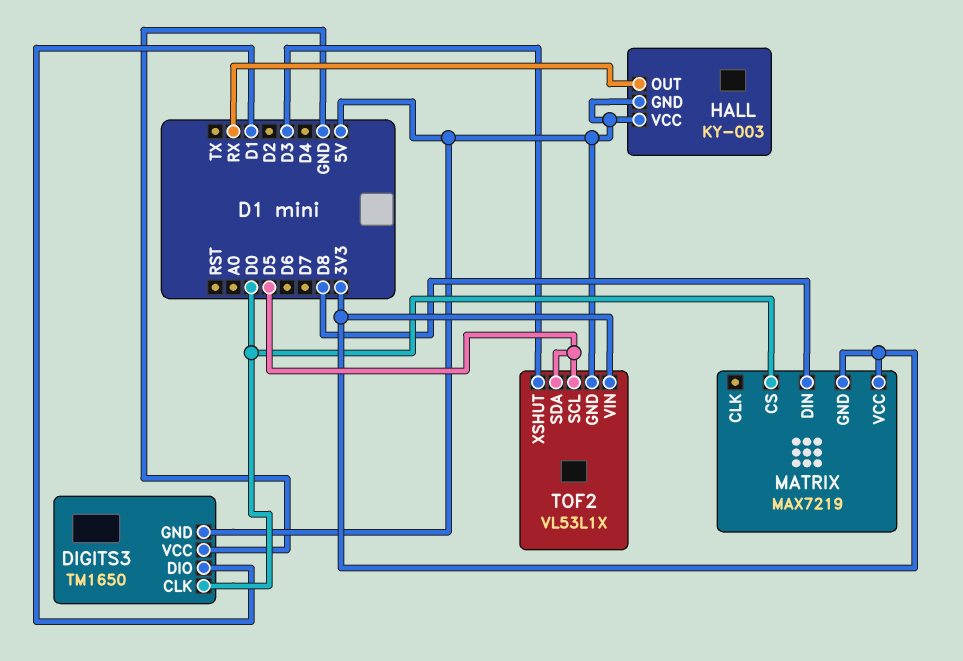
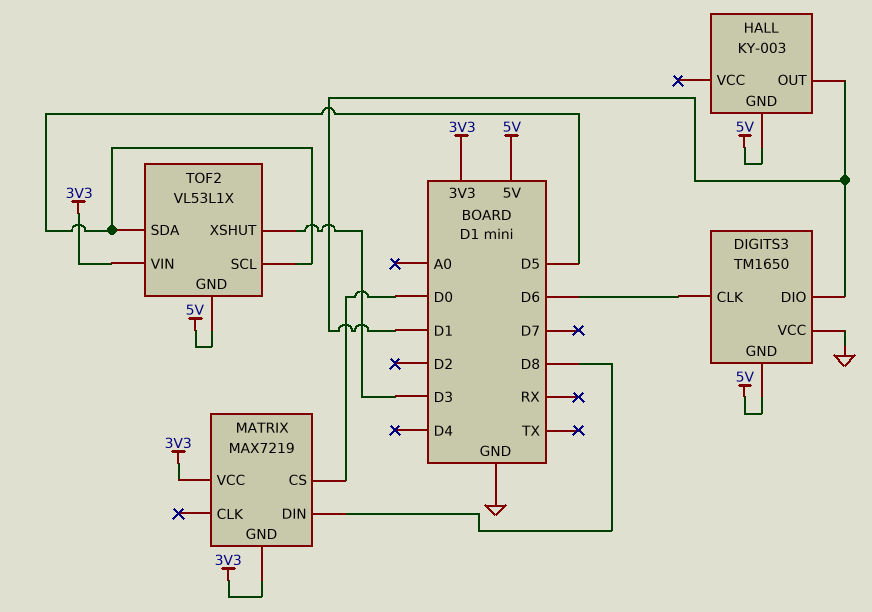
DIGITS3 pin CLK: D0 -> D6
HALL pin OUT: RX -> D1
HALL pin VCC: 5V -> none

